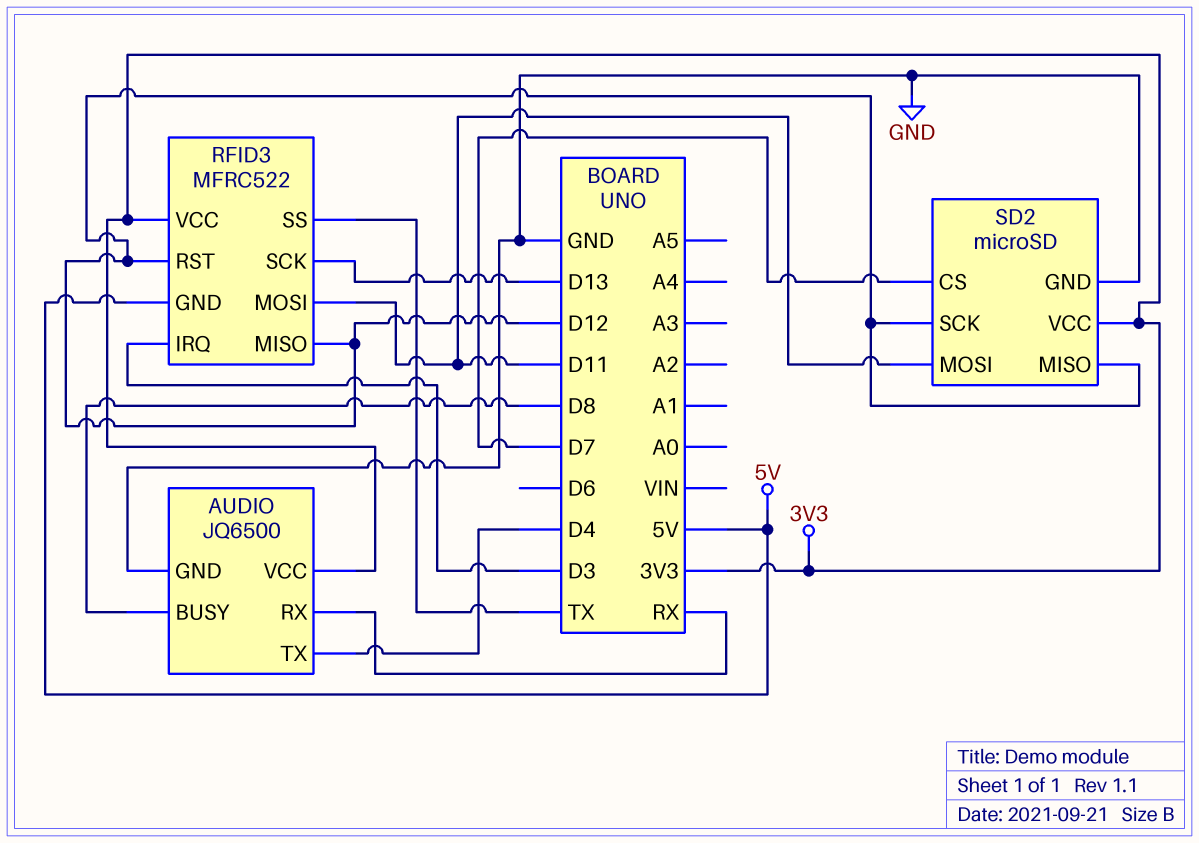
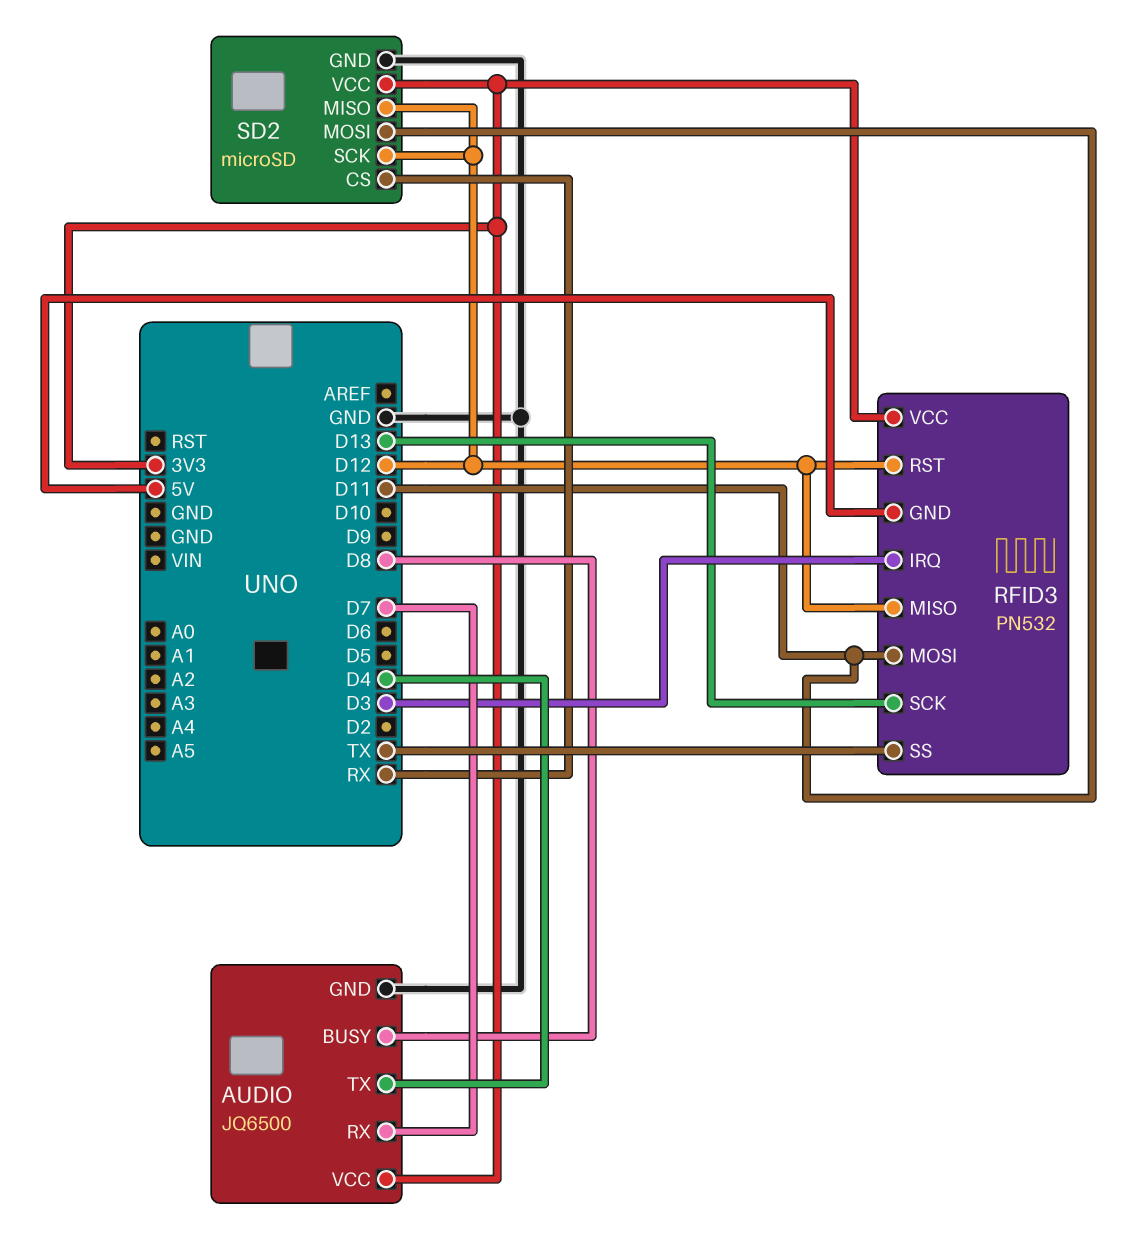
AUDIO pin RX: RX -> D7
RFID3: MFRC522 -> PN532
SD2 pin CS: D7 -> RX

